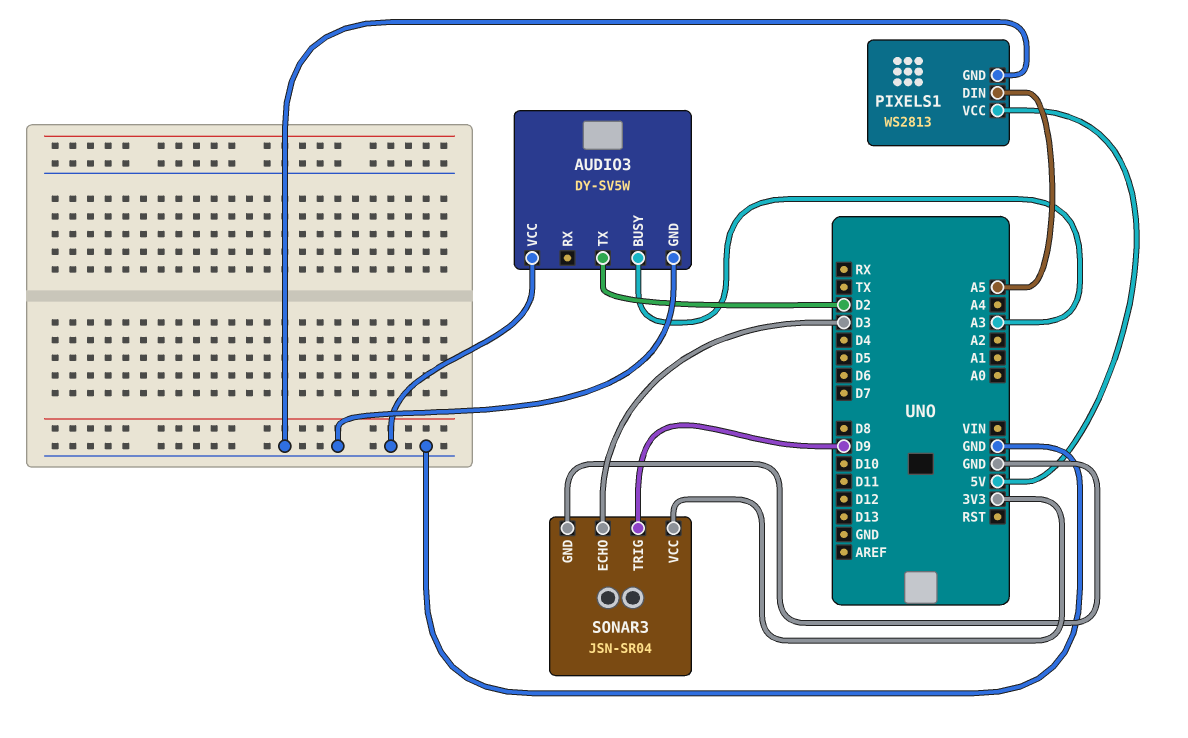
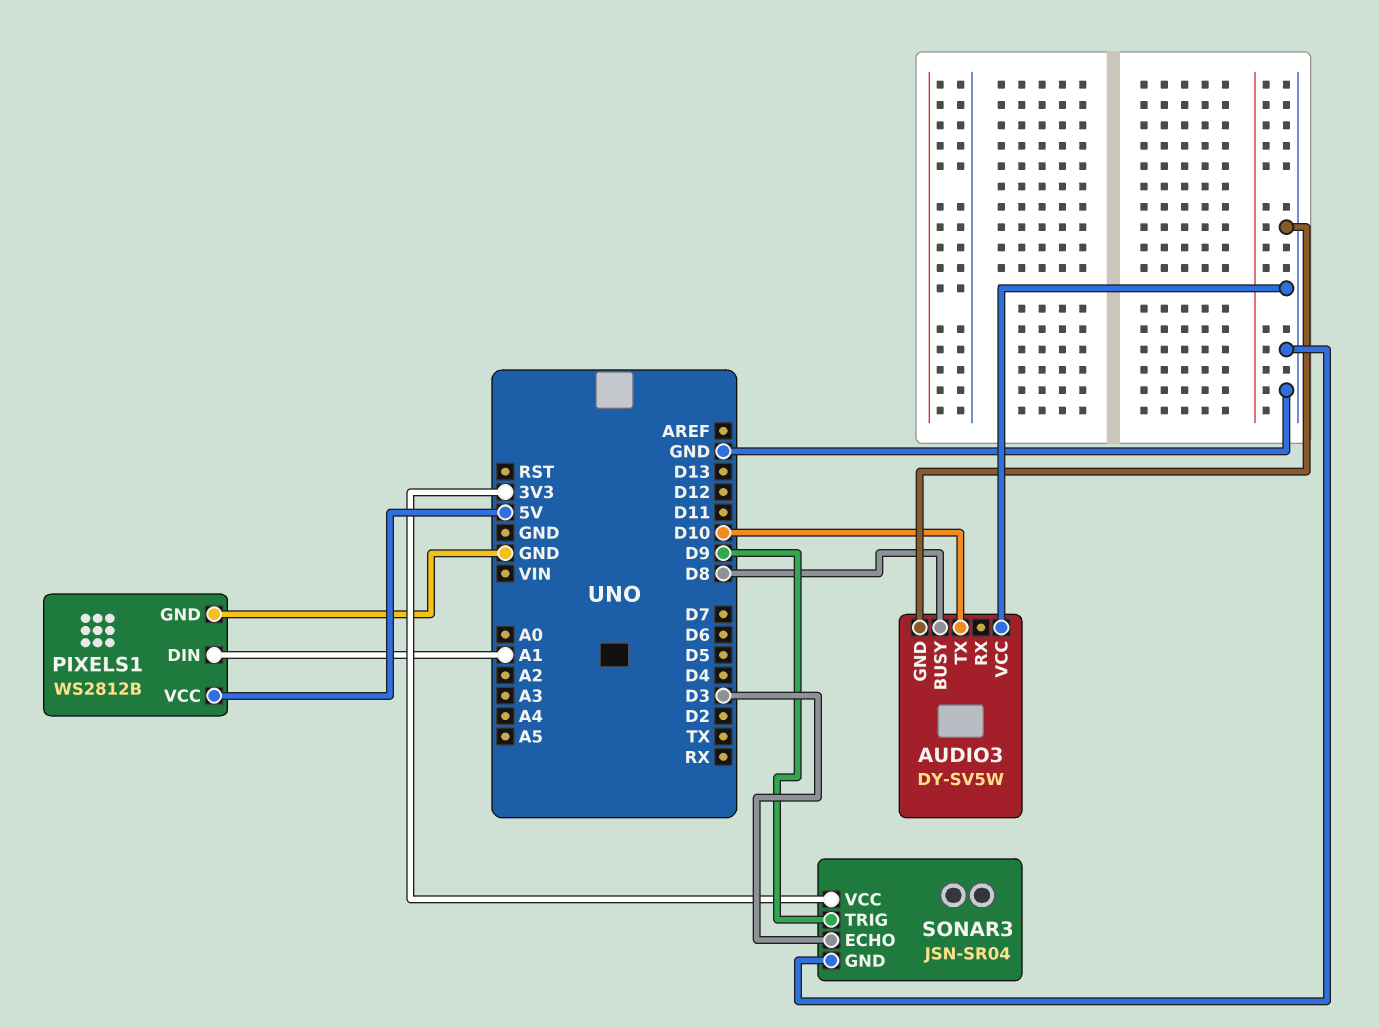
AUDIO3 pin BUSY: A3 -> D8
AUDIO3 pin TX: D2 -> D10
PIXELS1: WS2813 -> WS2812B
PIXELS1 pin DIN: A5 -> A1

